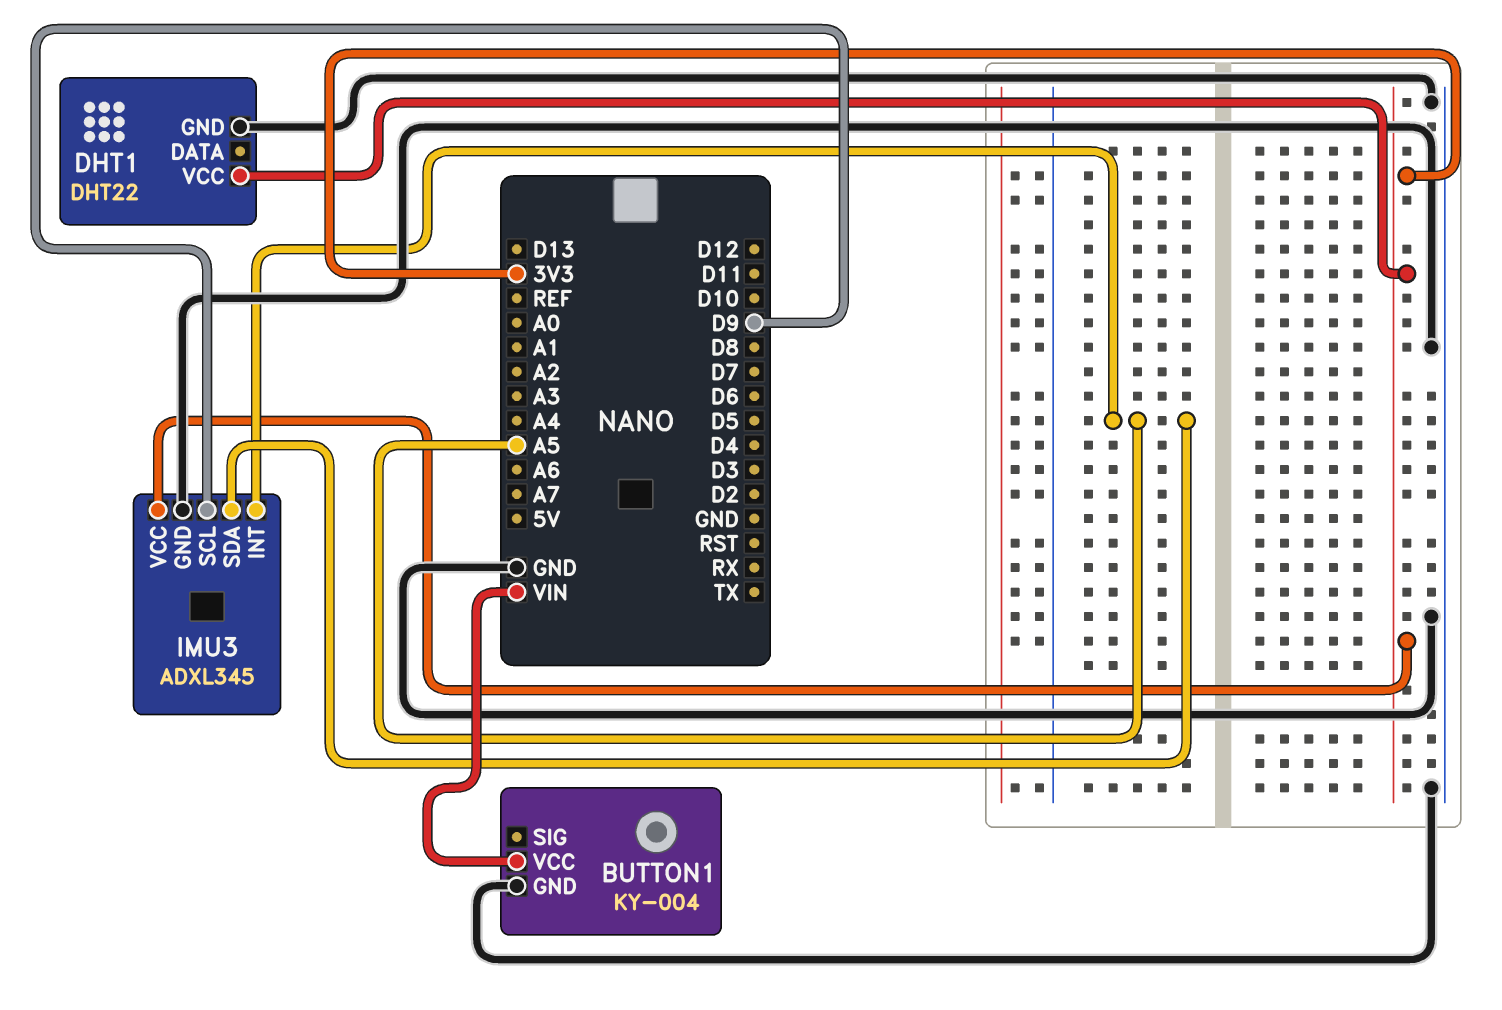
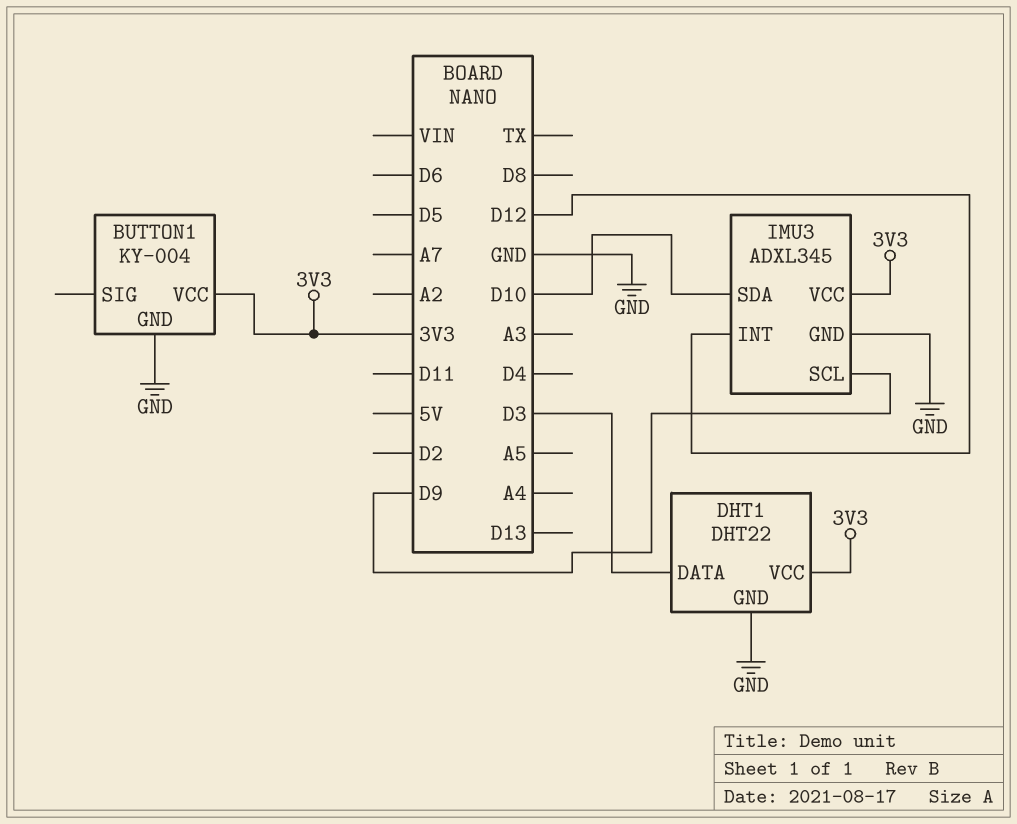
BUTTON1 pin VCC: VIN -> 3V3
DHT1 pin DATA: none -> D3
IMU3 pin INT: A5 -> D12
IMU3 pin SDA: A5 -> D10

